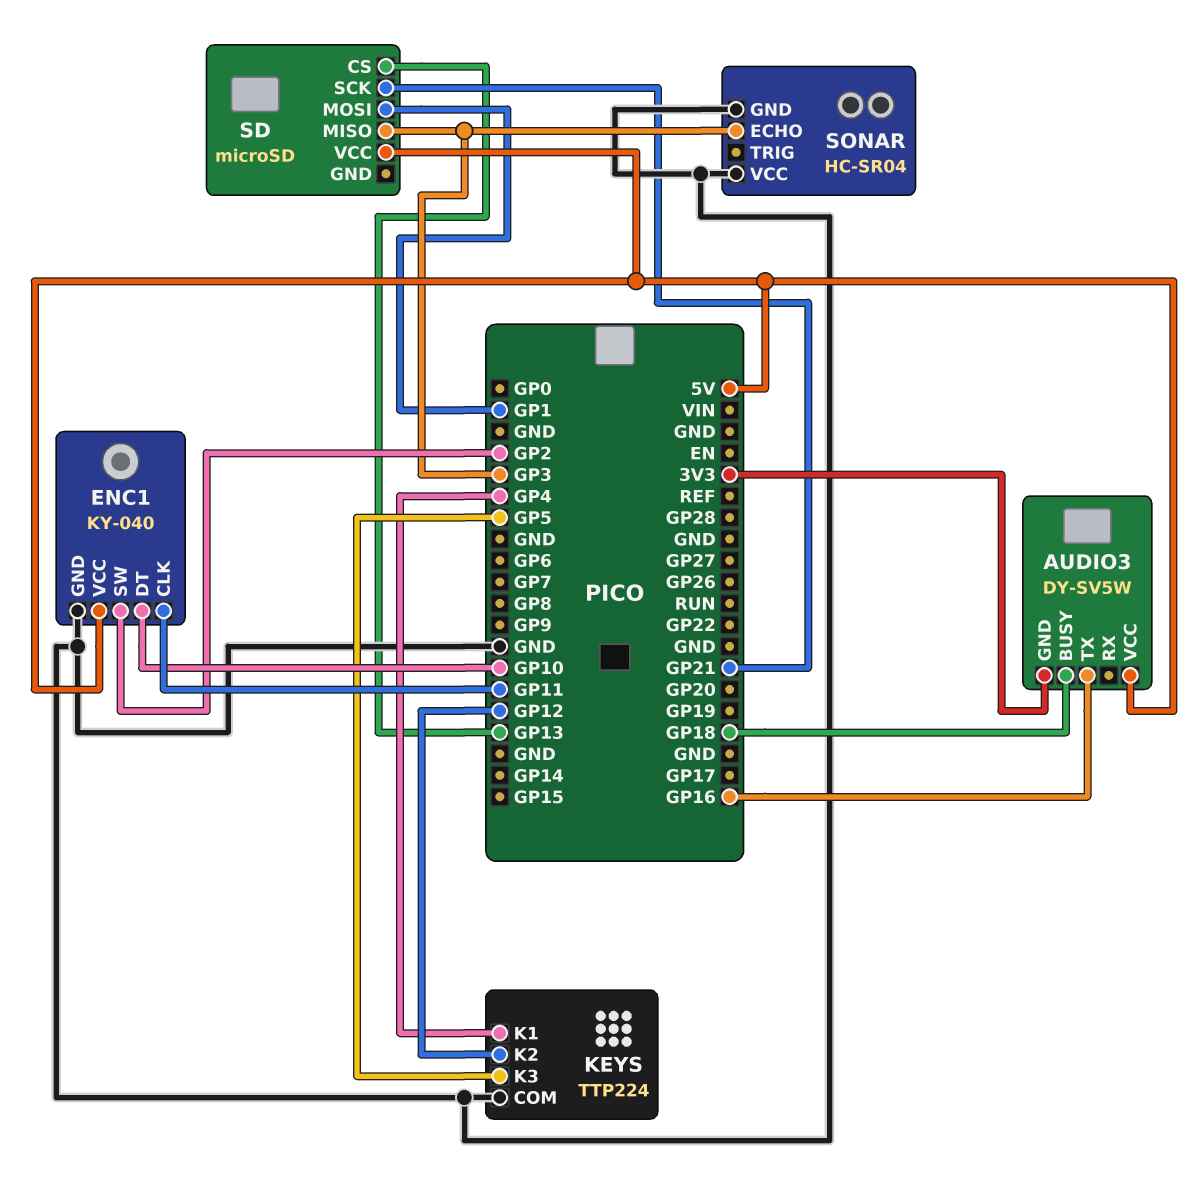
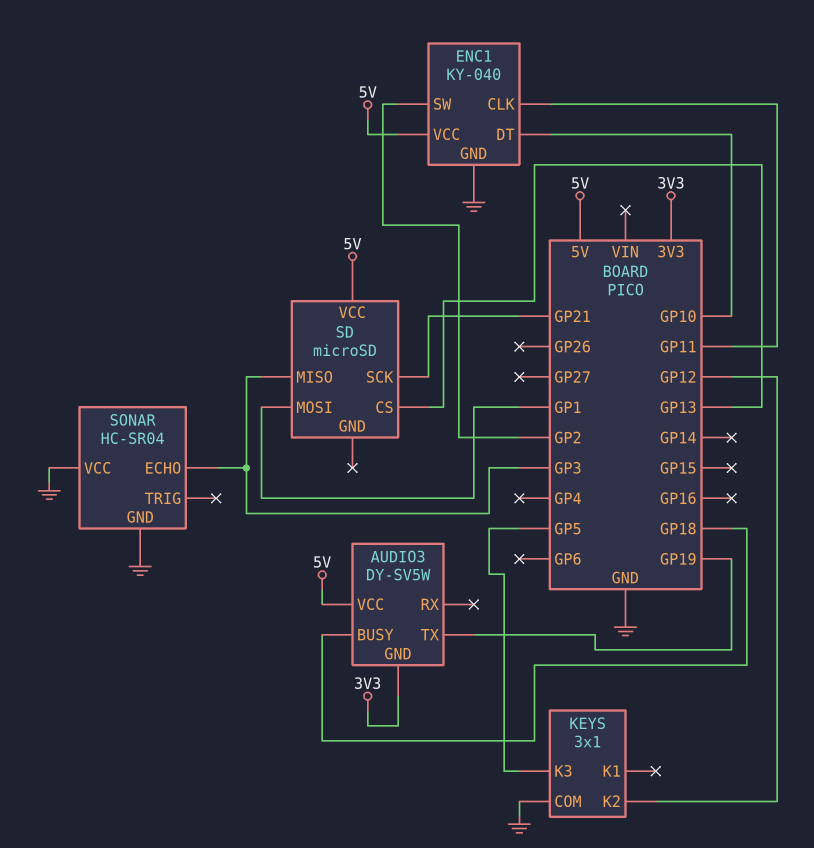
AUDIO3 pin TX: GP16 -> GP19
KEYS: TTP224 -> 3x1
KEYS pin K1: GP4 -> none

